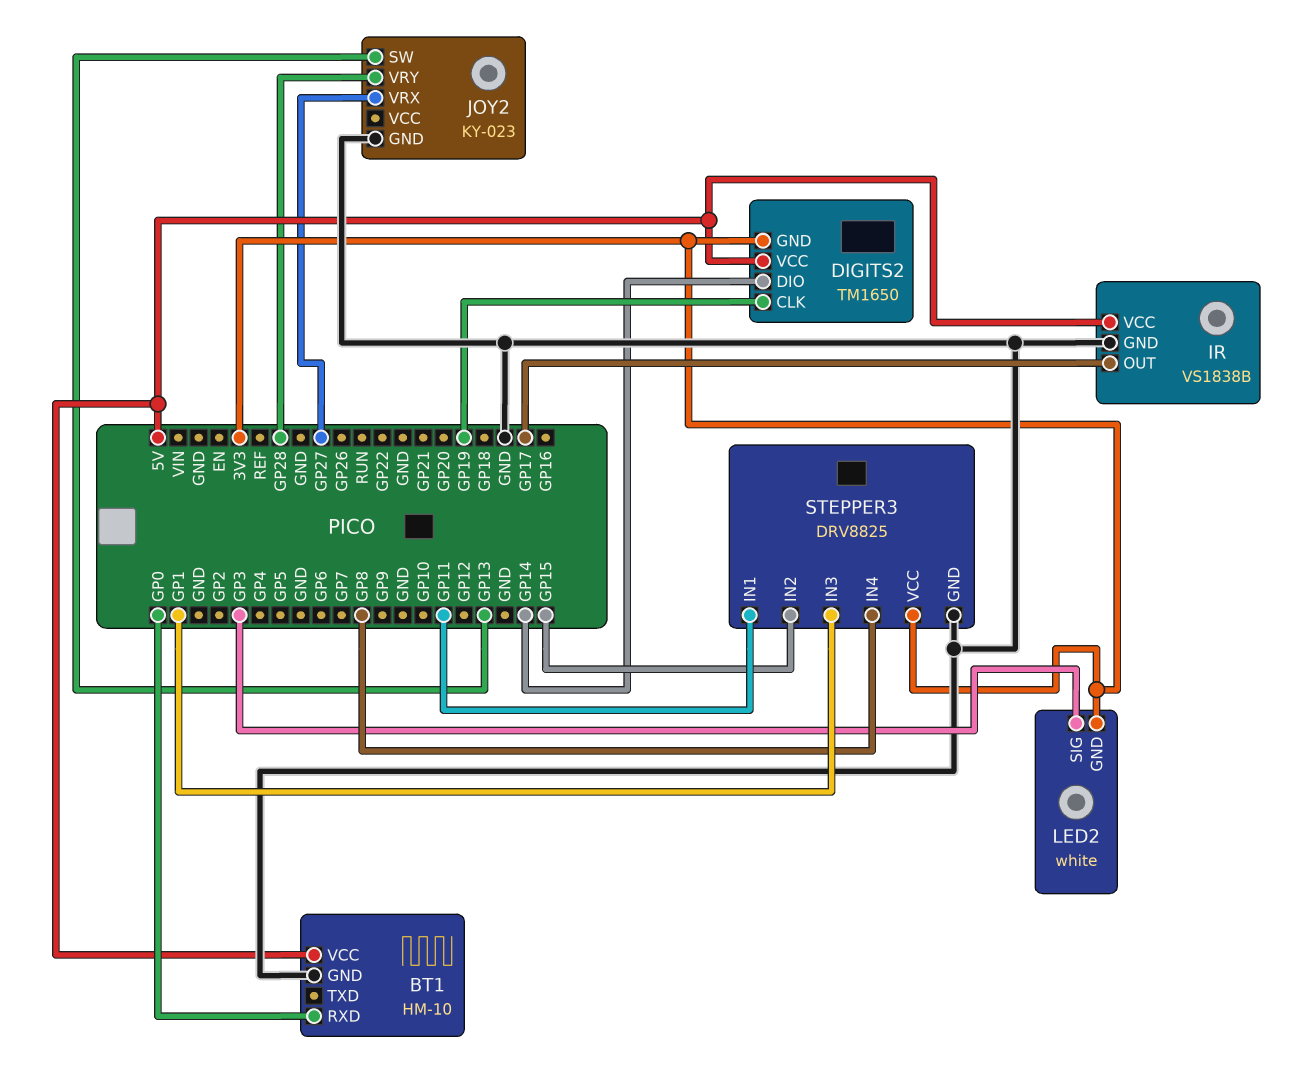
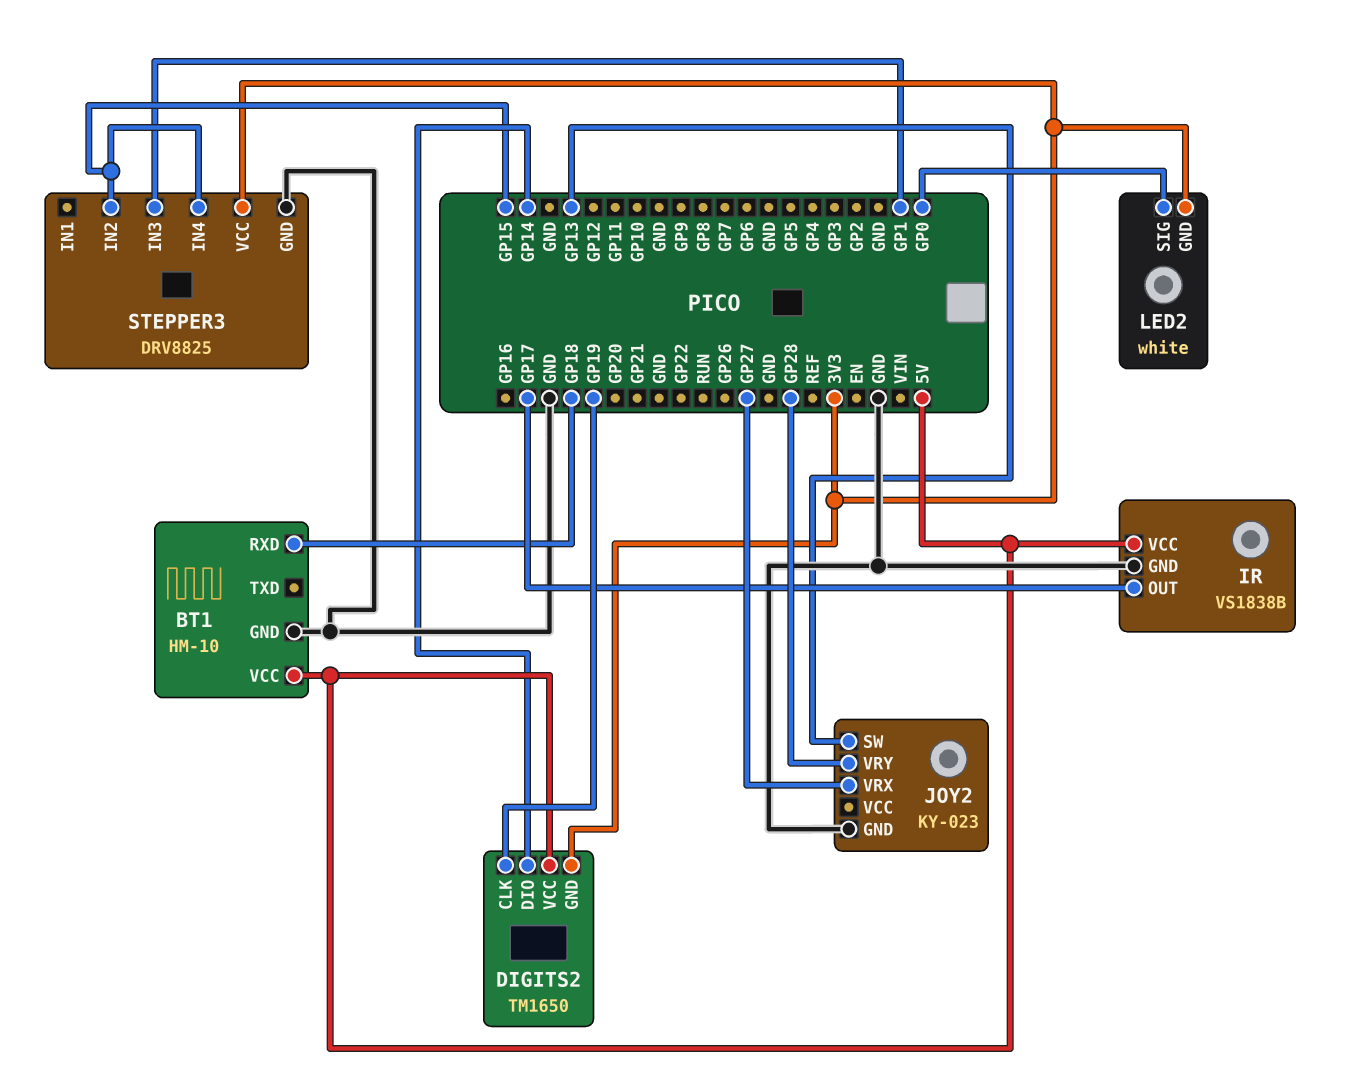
BT1 pin RXD: GP0 -> GP18
LED2 pin SIG: GP3 -> GP0
STEPPER3 pin IN1: GP11 -> none
STEPPER3 pin IN4: GP8 -> GP15

